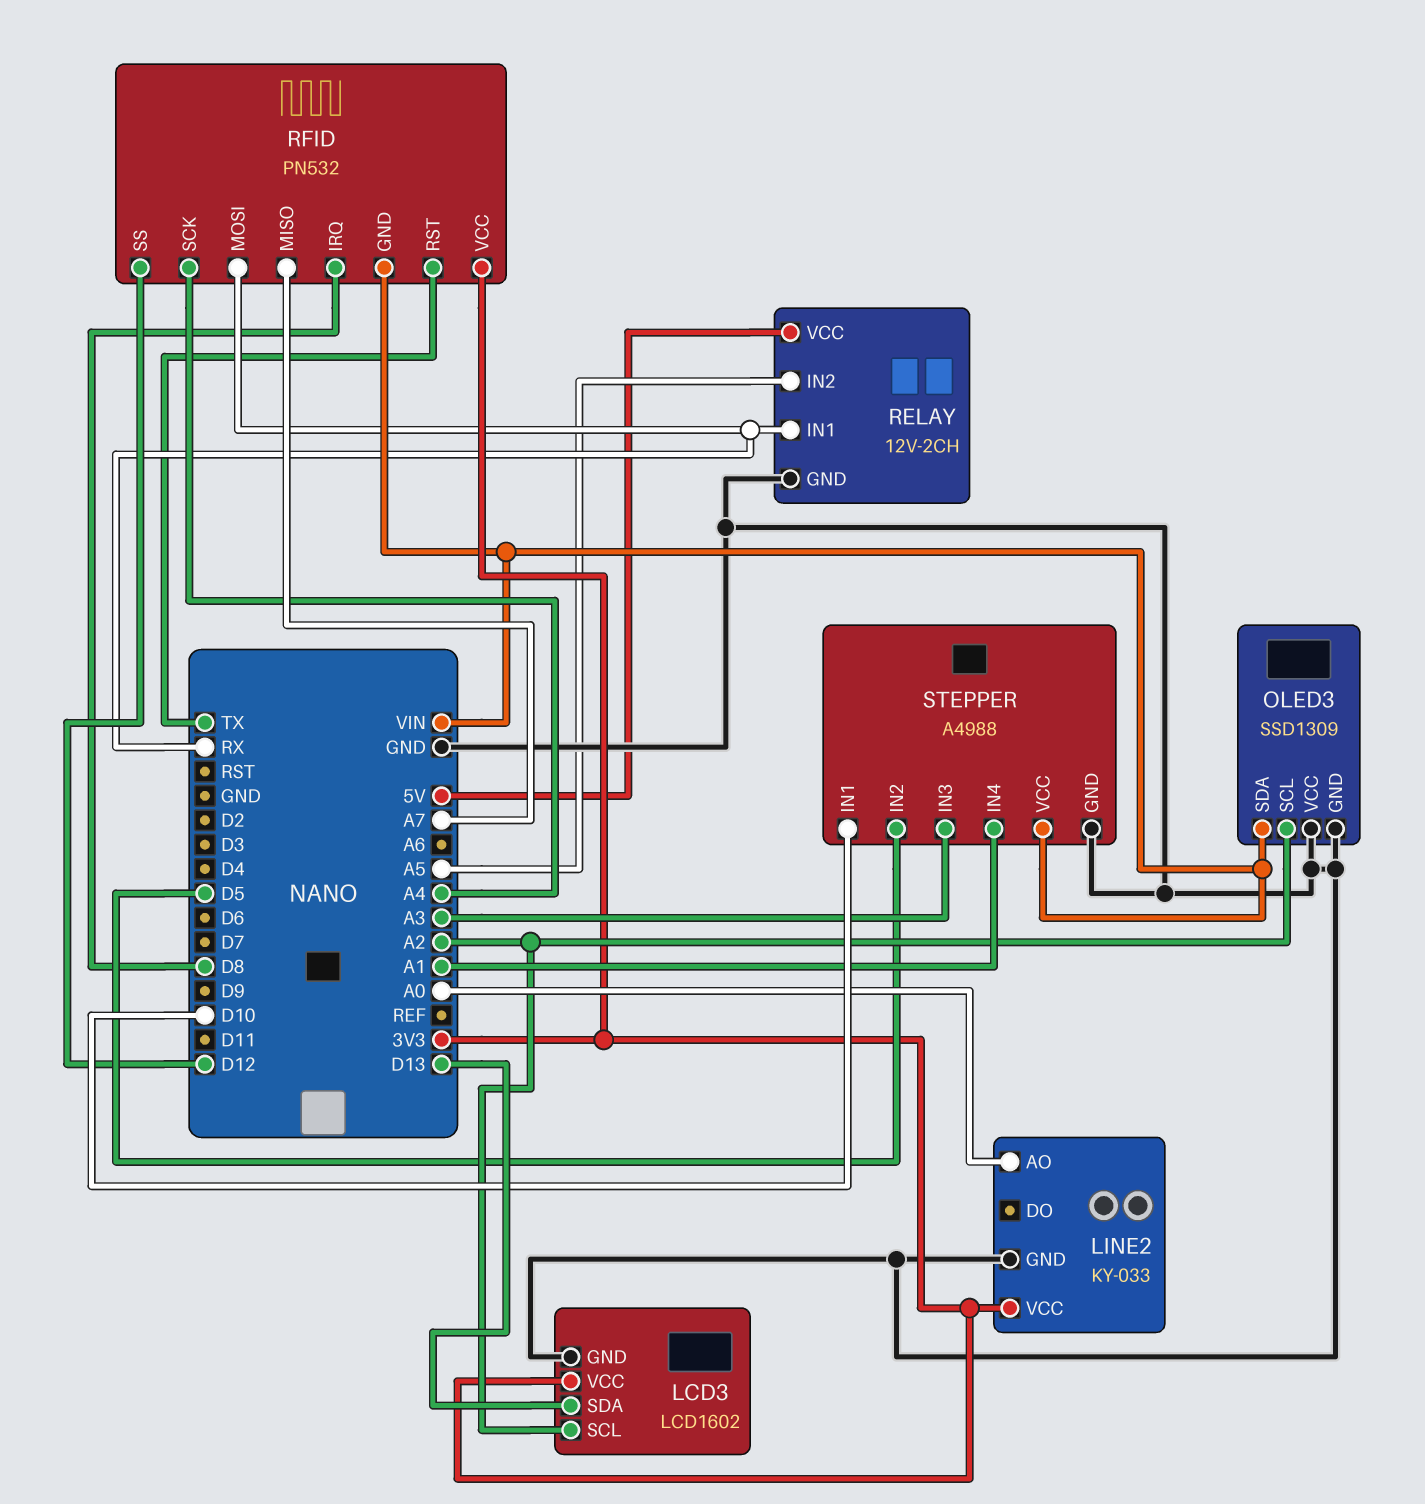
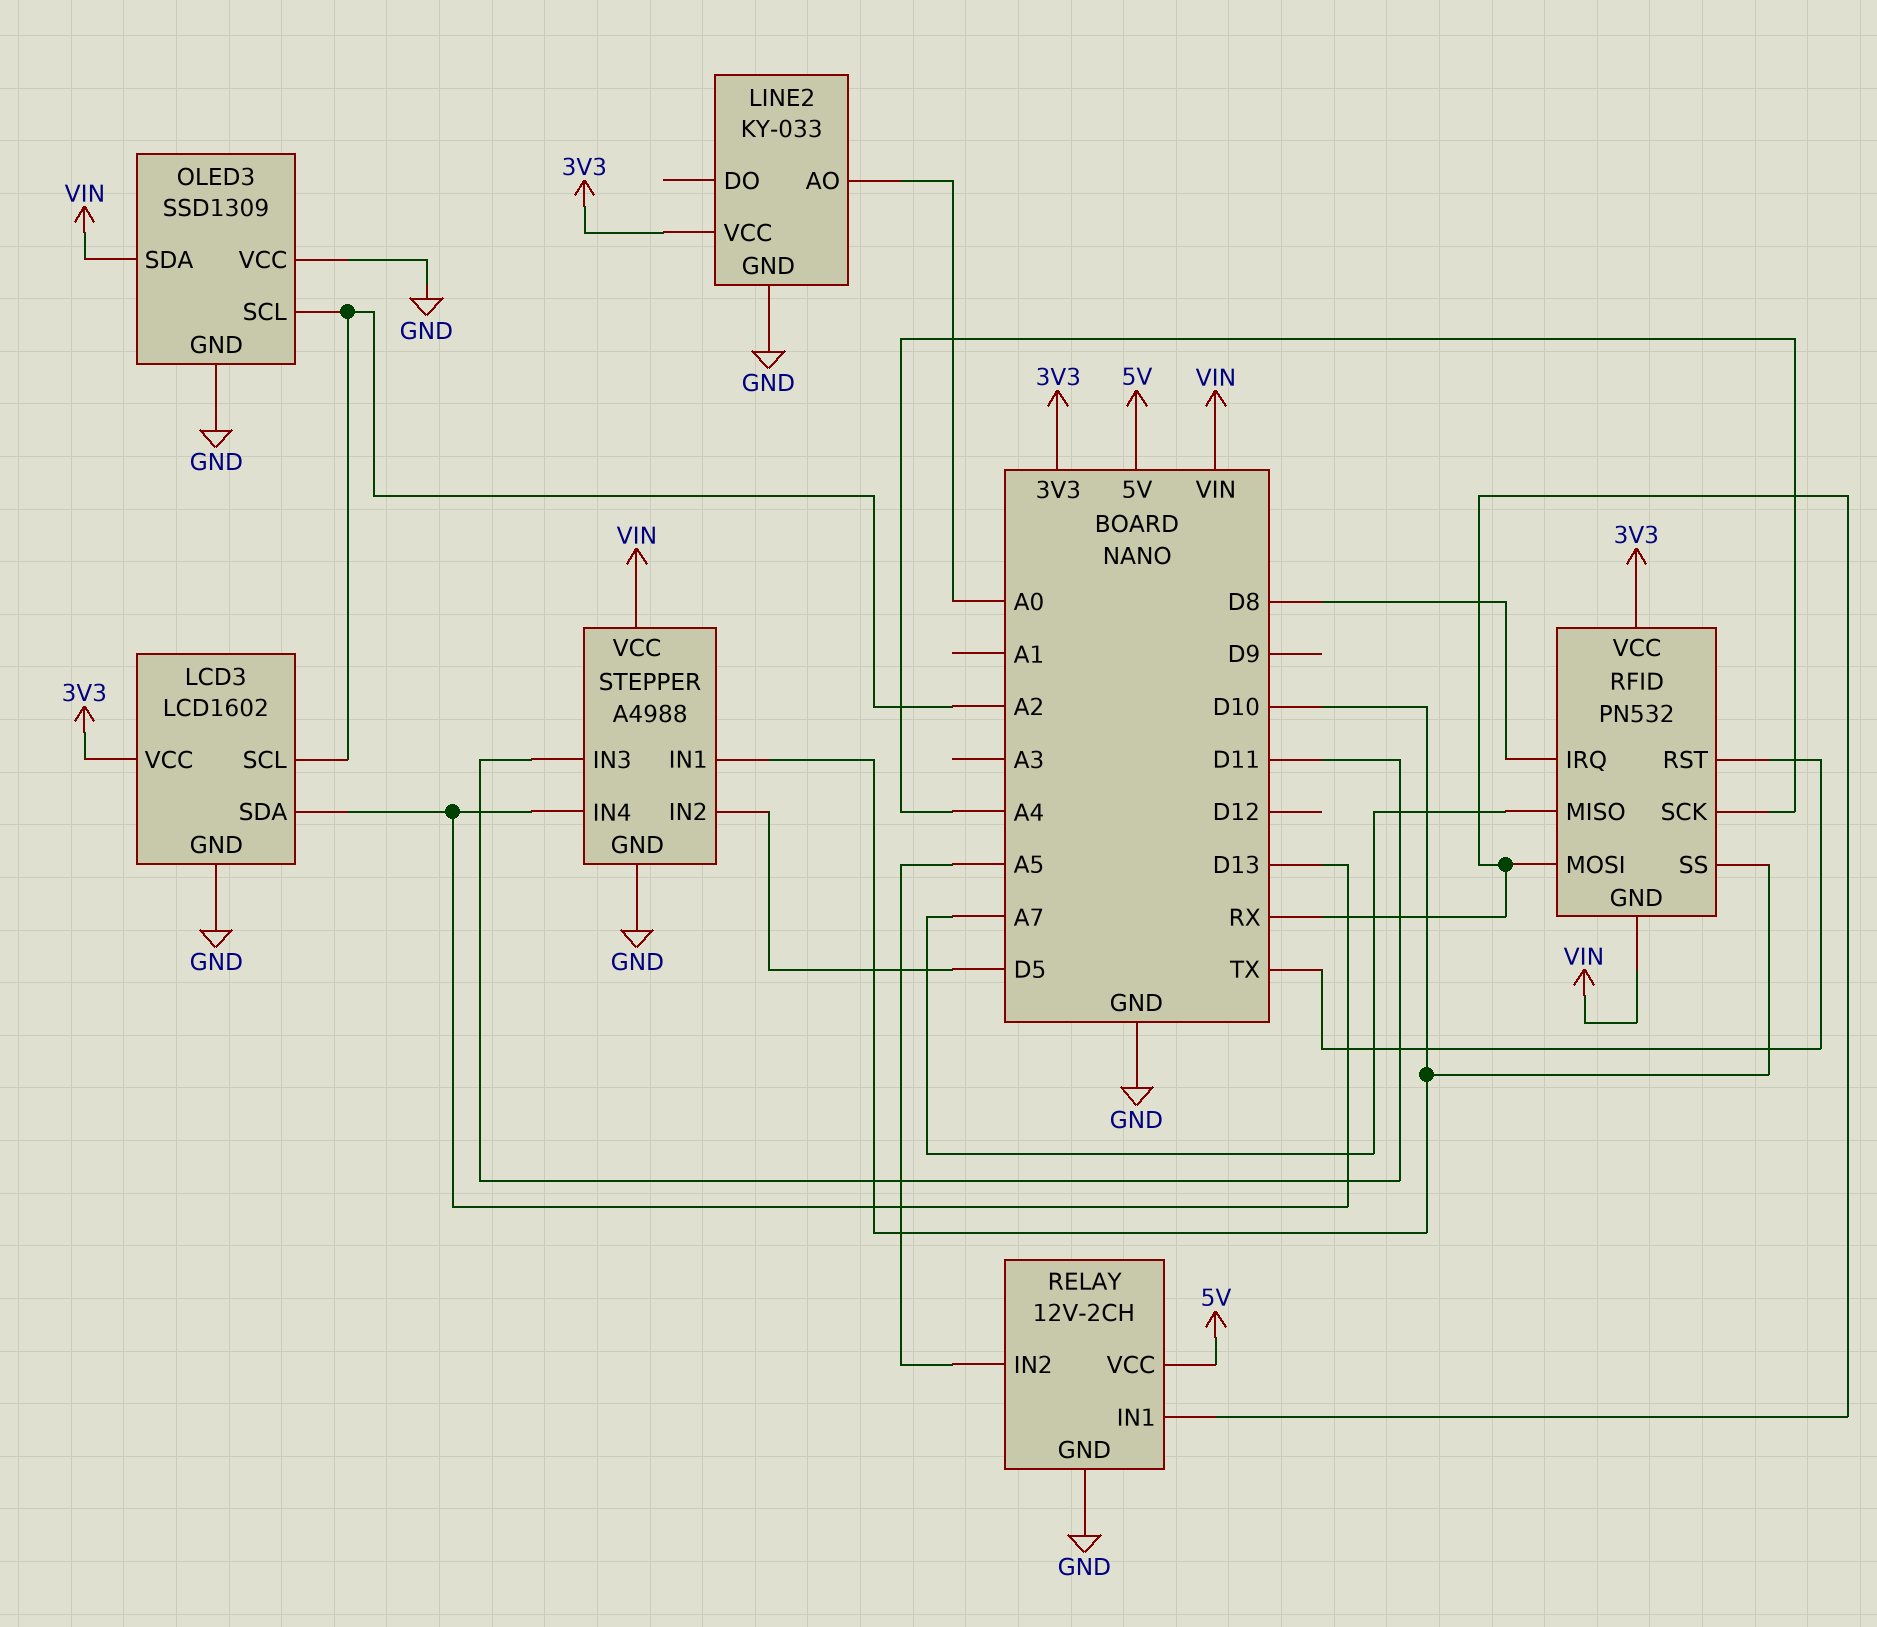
RFID pin SS: D12 -> D10
STEPPER pin IN3: A3 -> D11
STEPPER pin IN4: A1 -> D13

